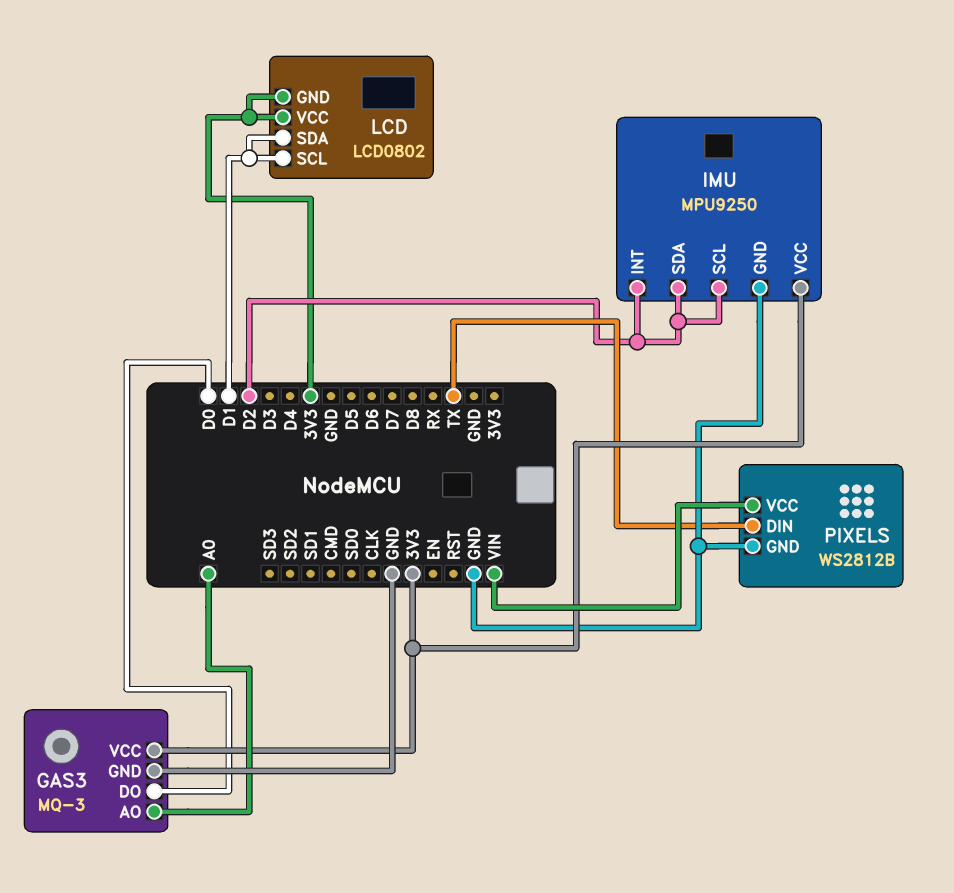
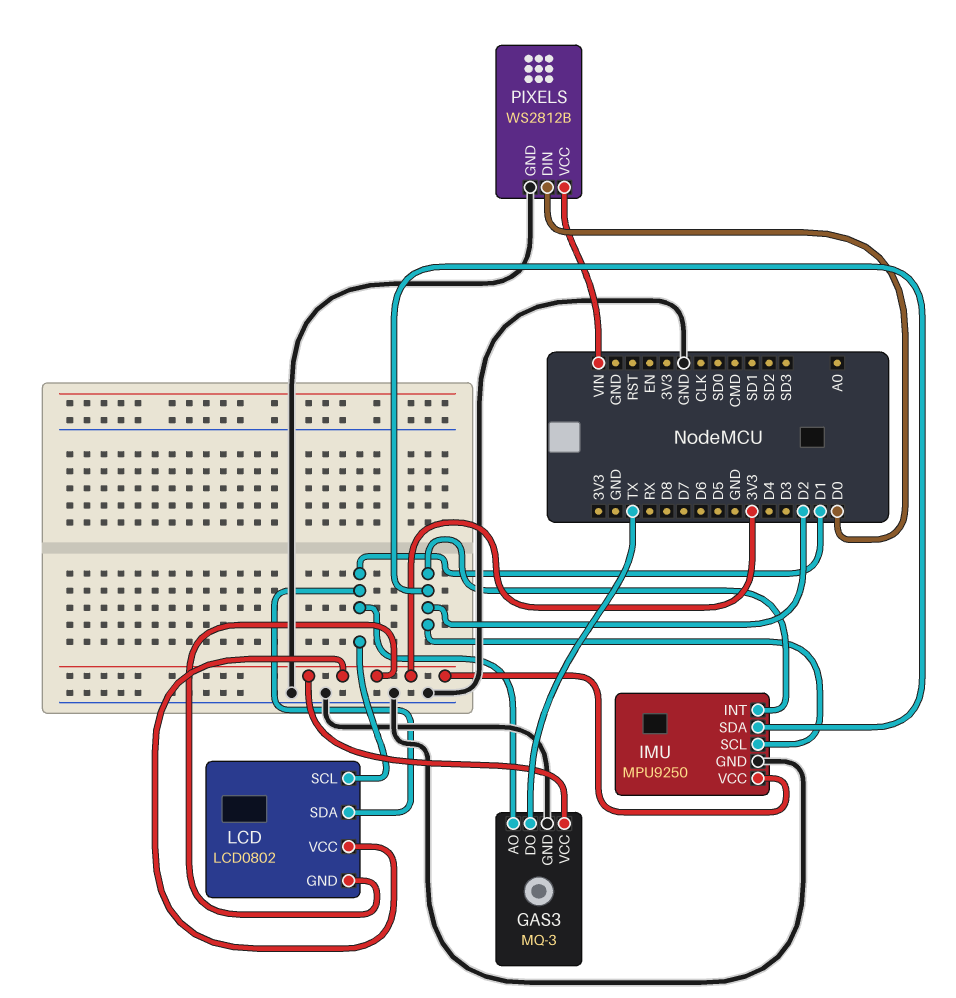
GAS3 pin AO: A0 -> D1
GAS3 pin DO: D0 -> TX
PIXELS pin DIN: TX -> D0

